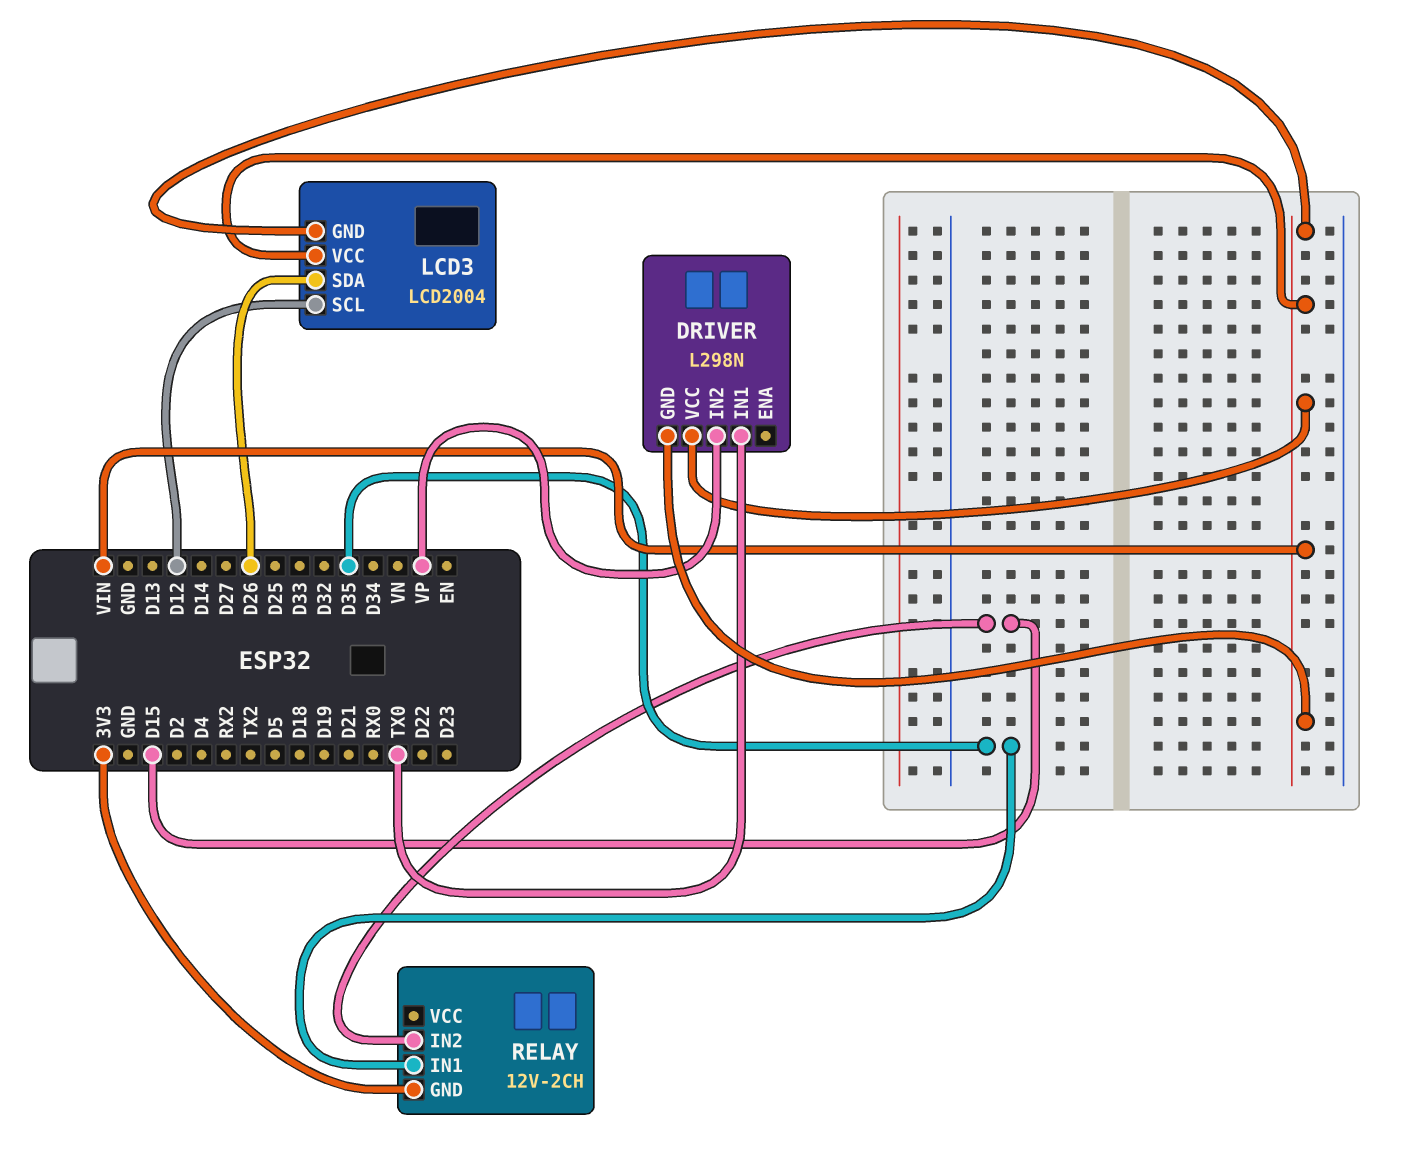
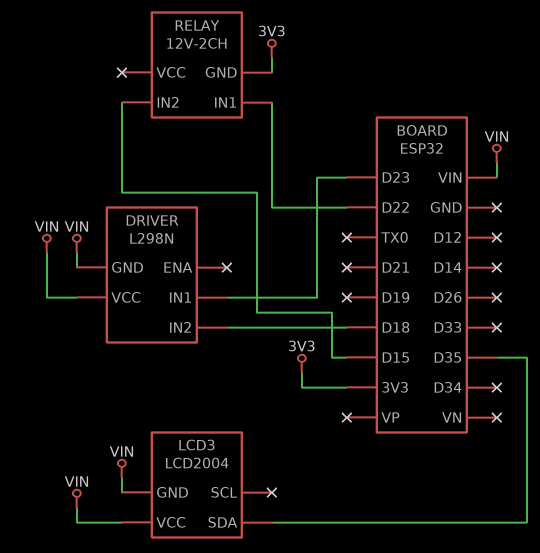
DRIVER pin IN1: TX0 -> D23
DRIVER pin IN2: VP -> D18
LCD3 pin SCL: D12 -> none
LCD3 pin SDA: D26 -> D35
RELAY pin IN1: D35 -> D22

